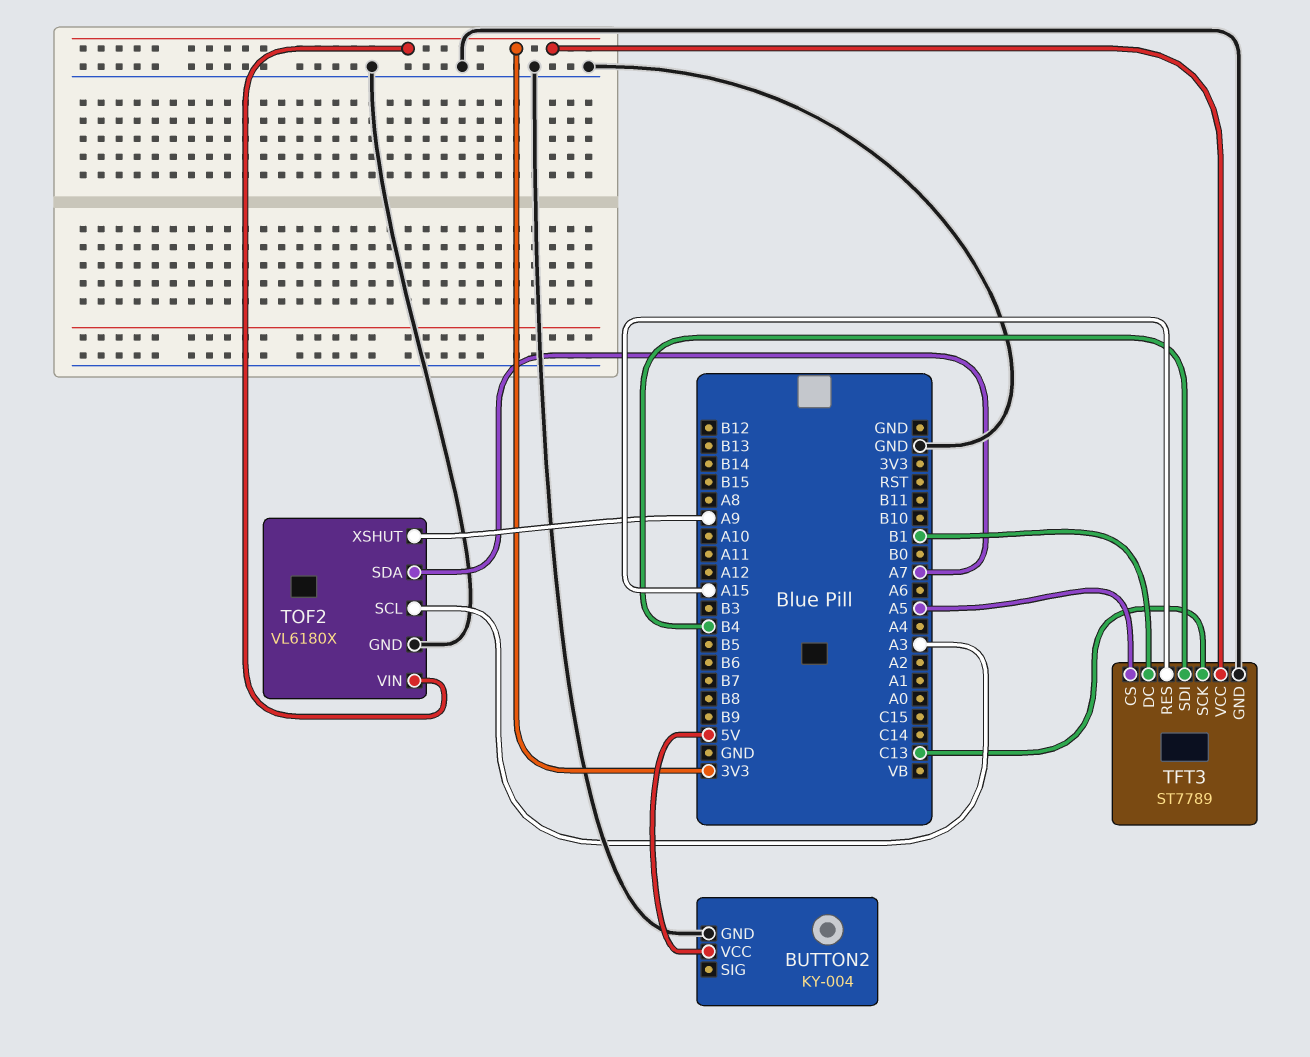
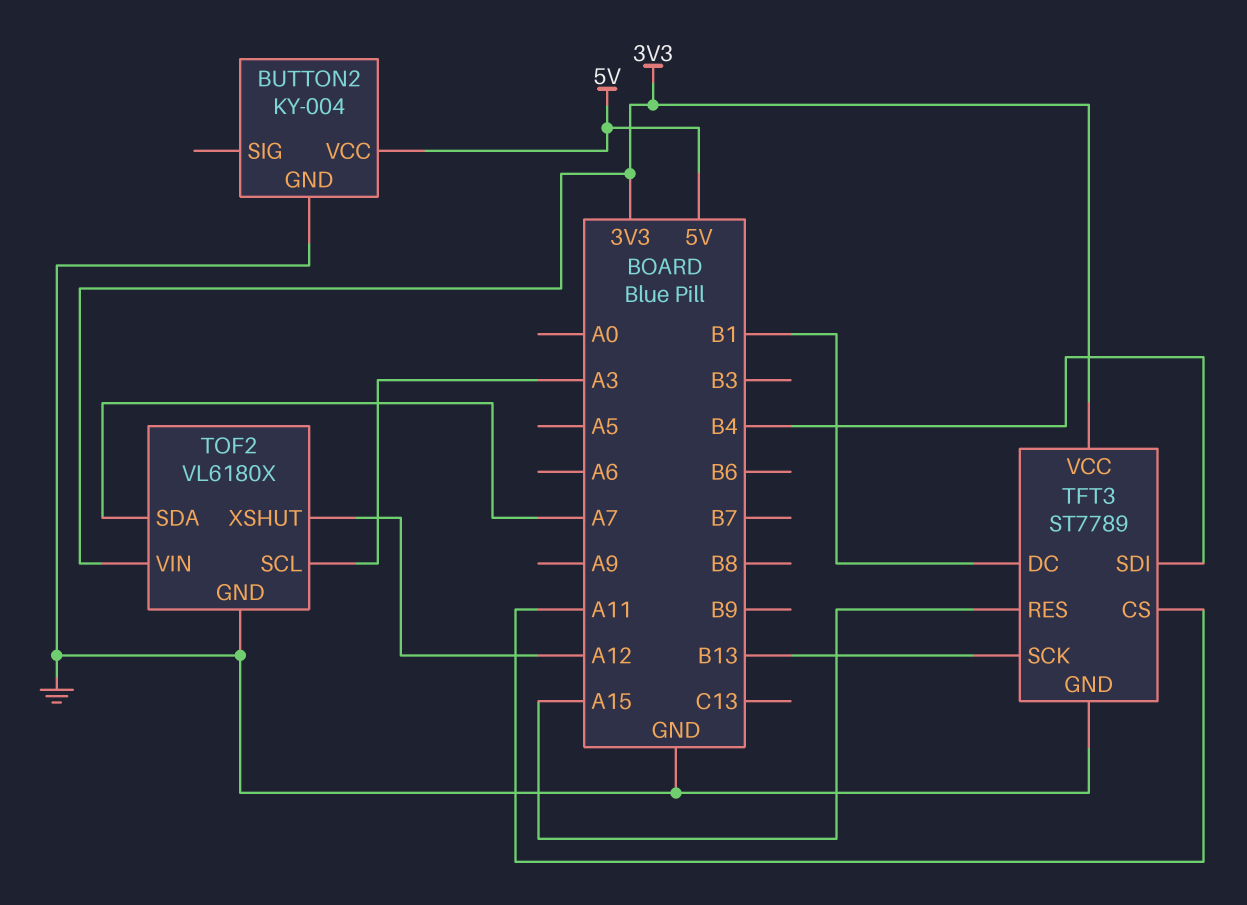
TFT3 pin CS: A5 -> A11
TFT3 pin SCK: C13 -> B13
TOF2 pin XSHUT: A9 -> A12

